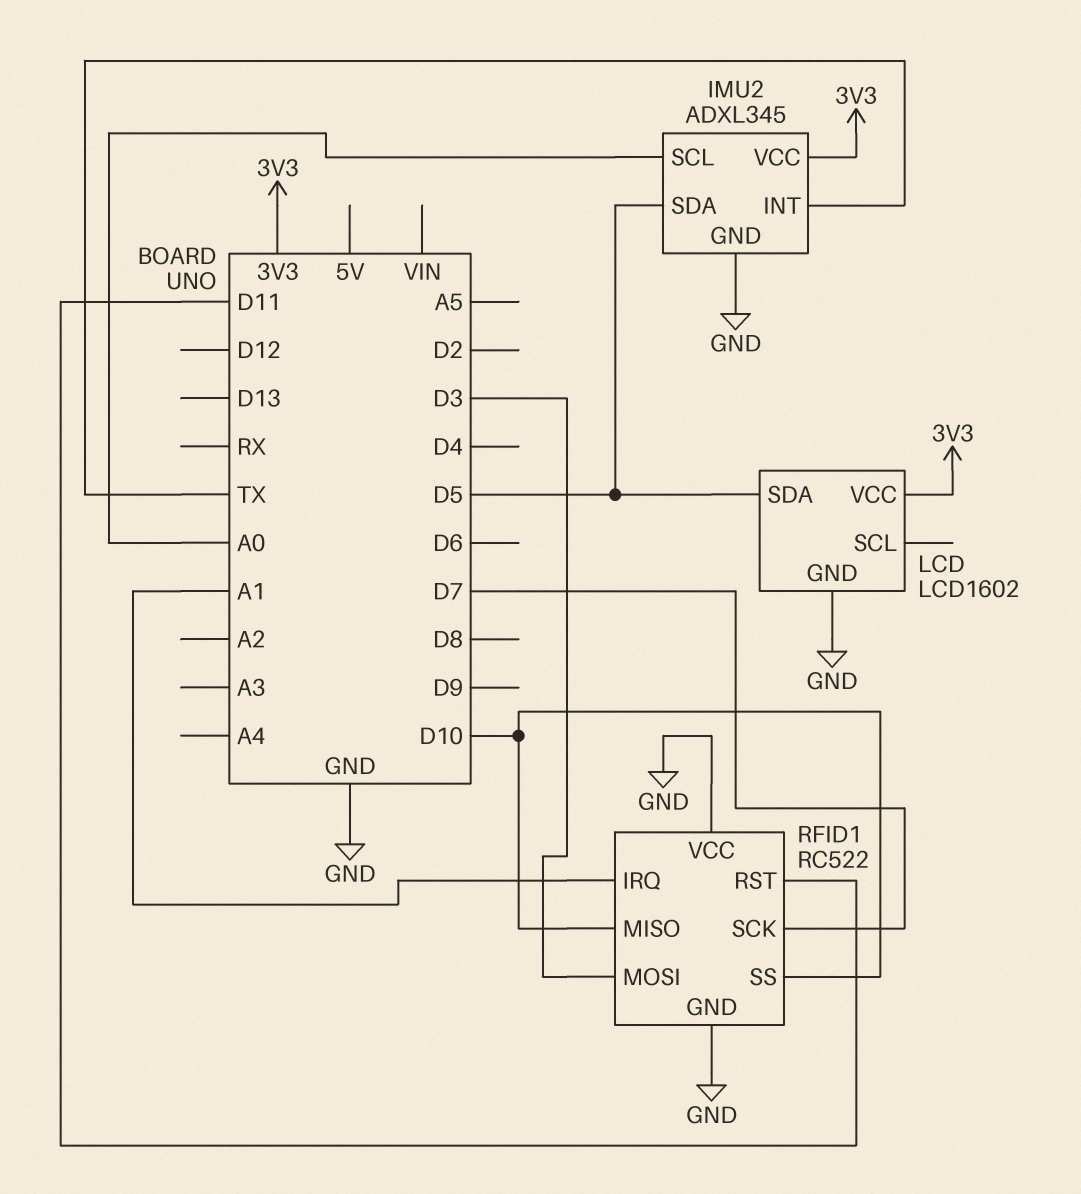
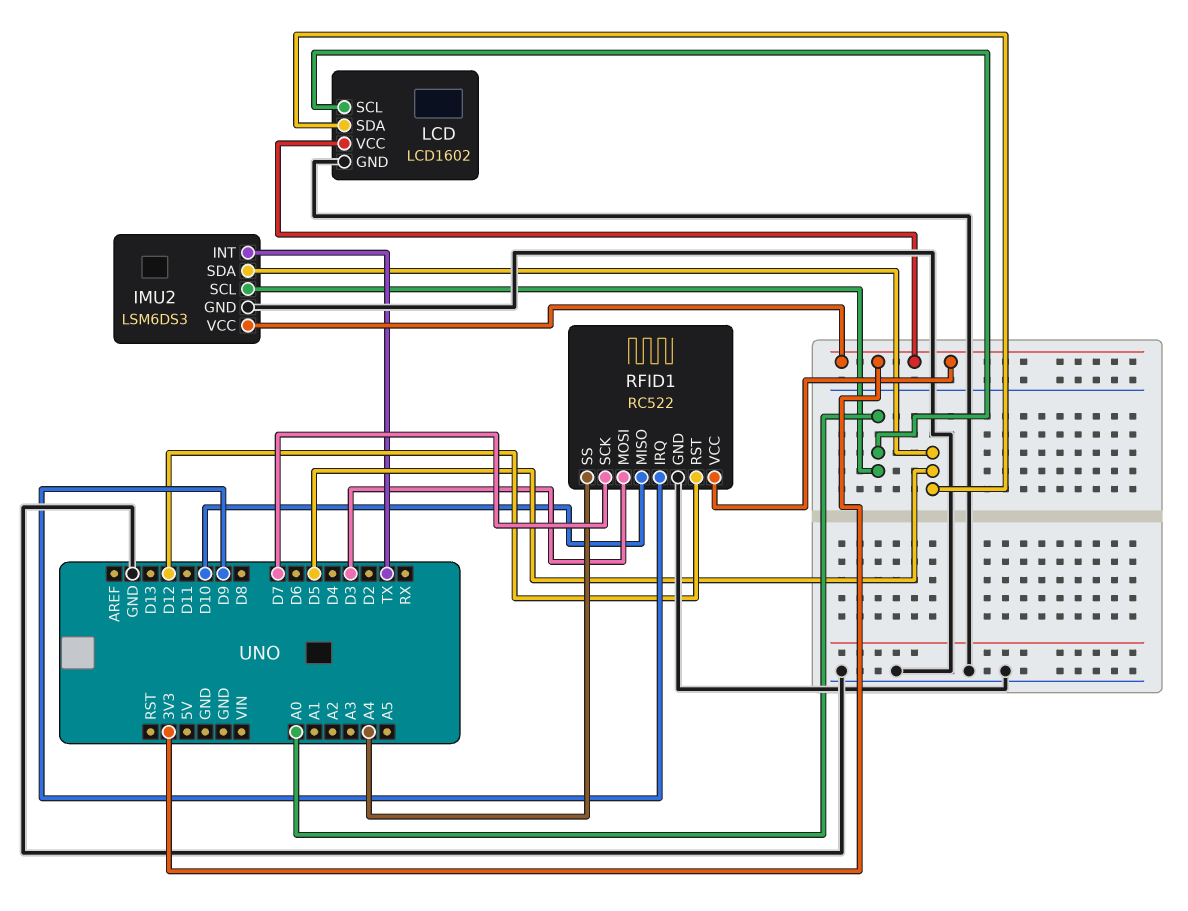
IMU2: ADXL345 -> LSM6DS3
LCD pin SCL: none -> A0
RFID1 pin IRQ: A1 -> D9
RFID1 pin RST: D11 -> D12
RFID1 pin SS: D10 -> A4
RFID1 pin VCC: GND -> 3V3

